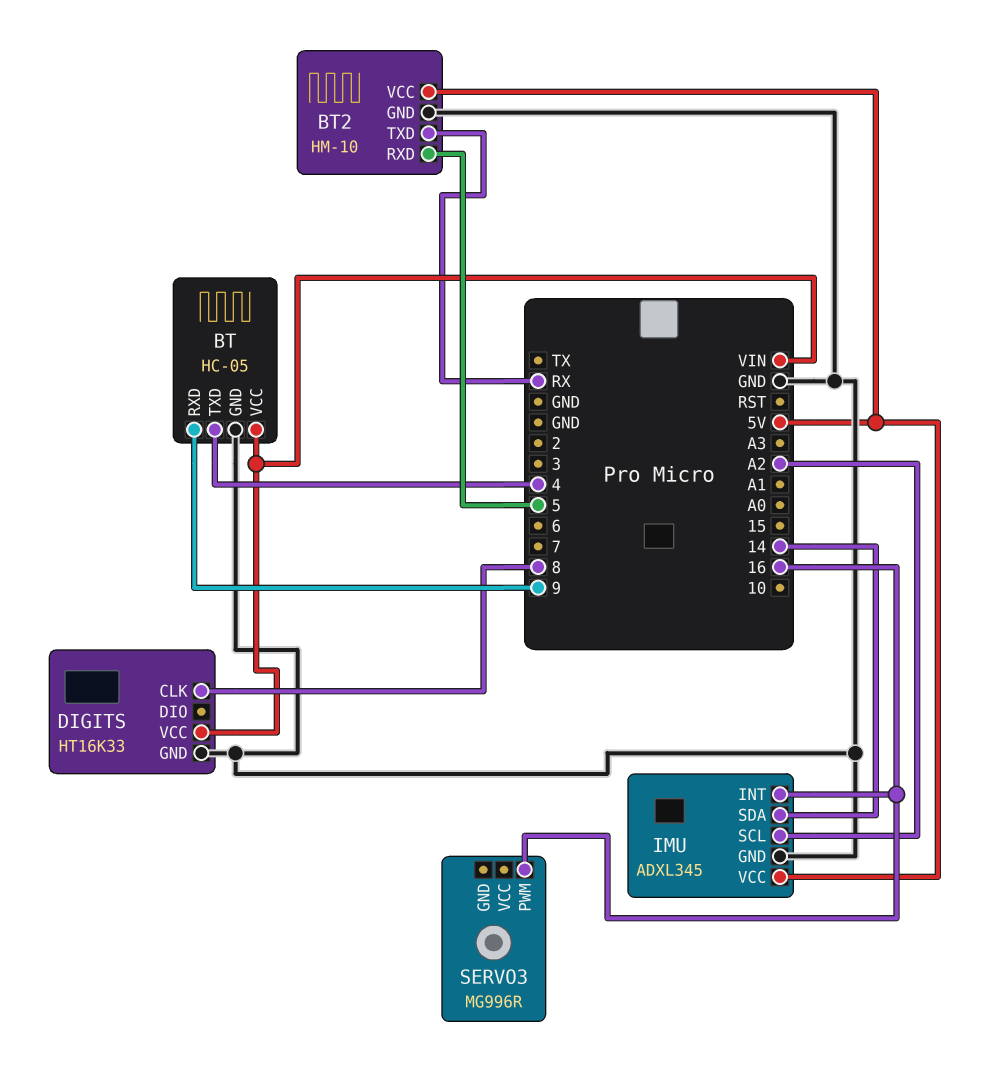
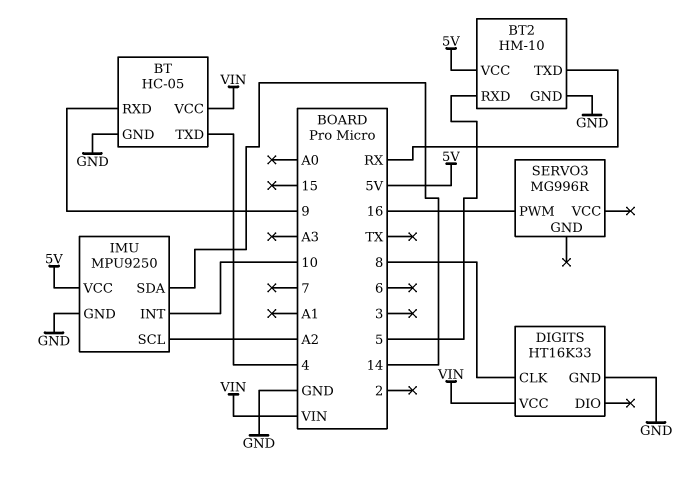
IMU: ADXL345 -> MPU9250
IMU pin INT: 16 -> 10

